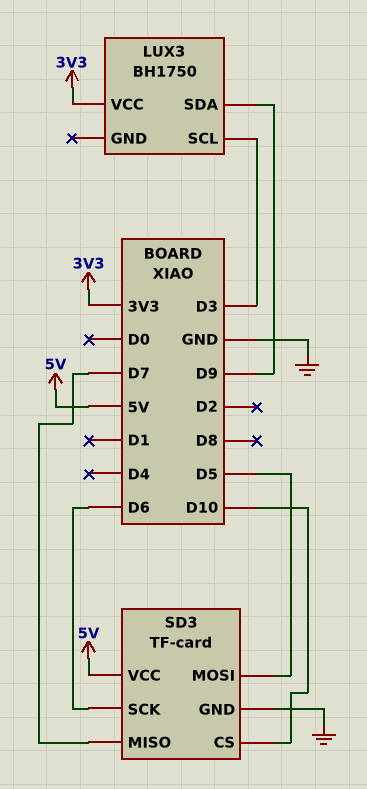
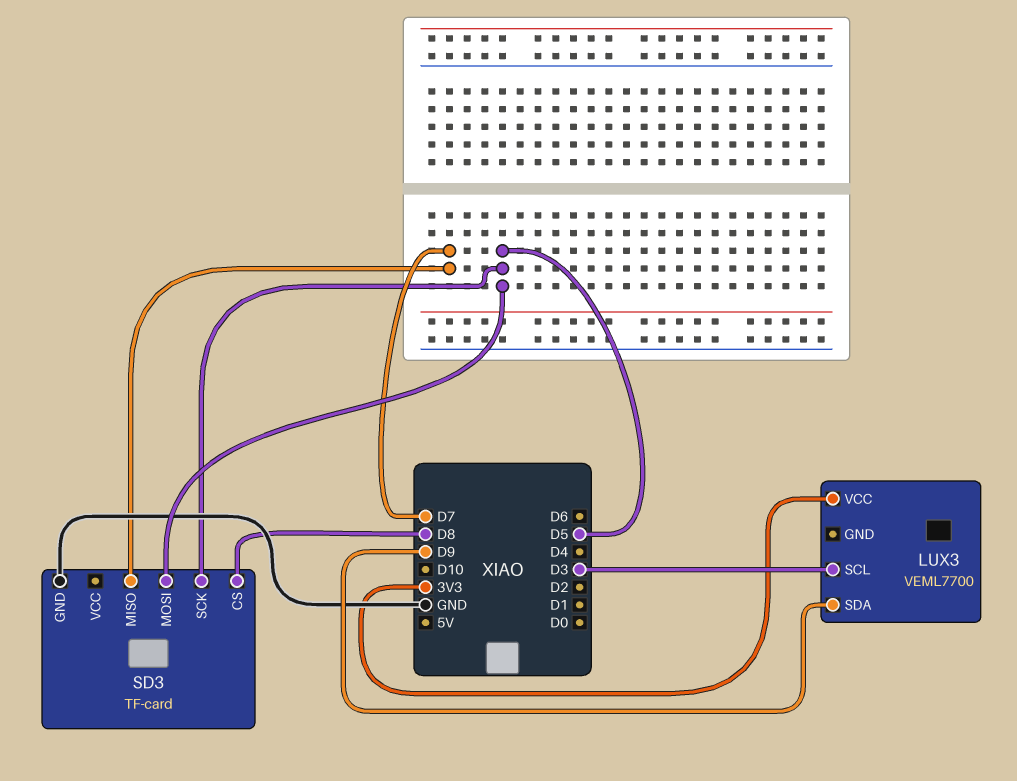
LUX3: BH1750 -> VEML7700
SD3 pin CS: D10 -> D8
SD3 pin SCK: D6 -> D5
SD3 pin VCC: 5V -> none

